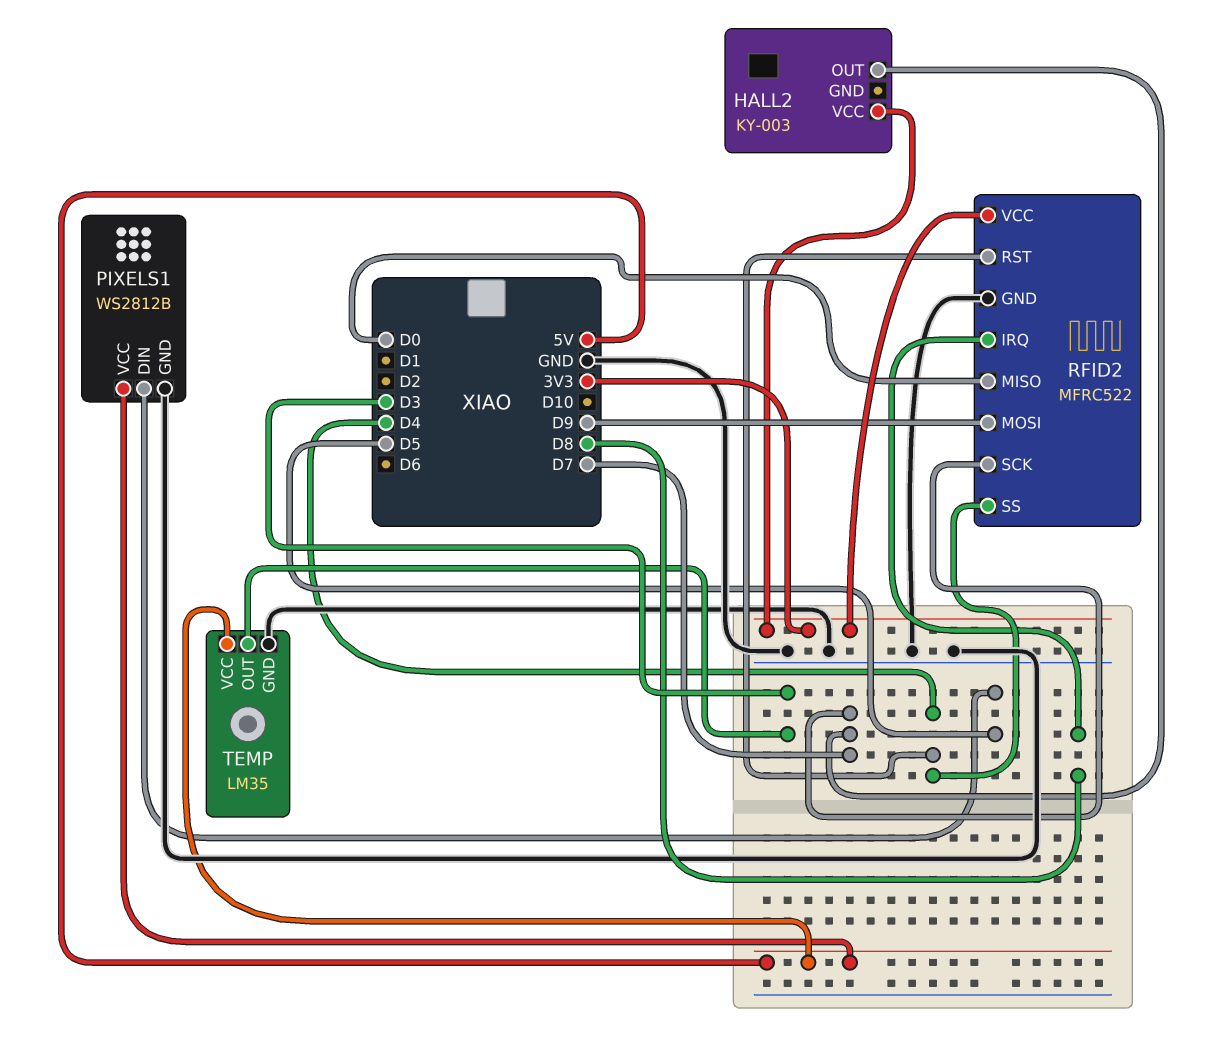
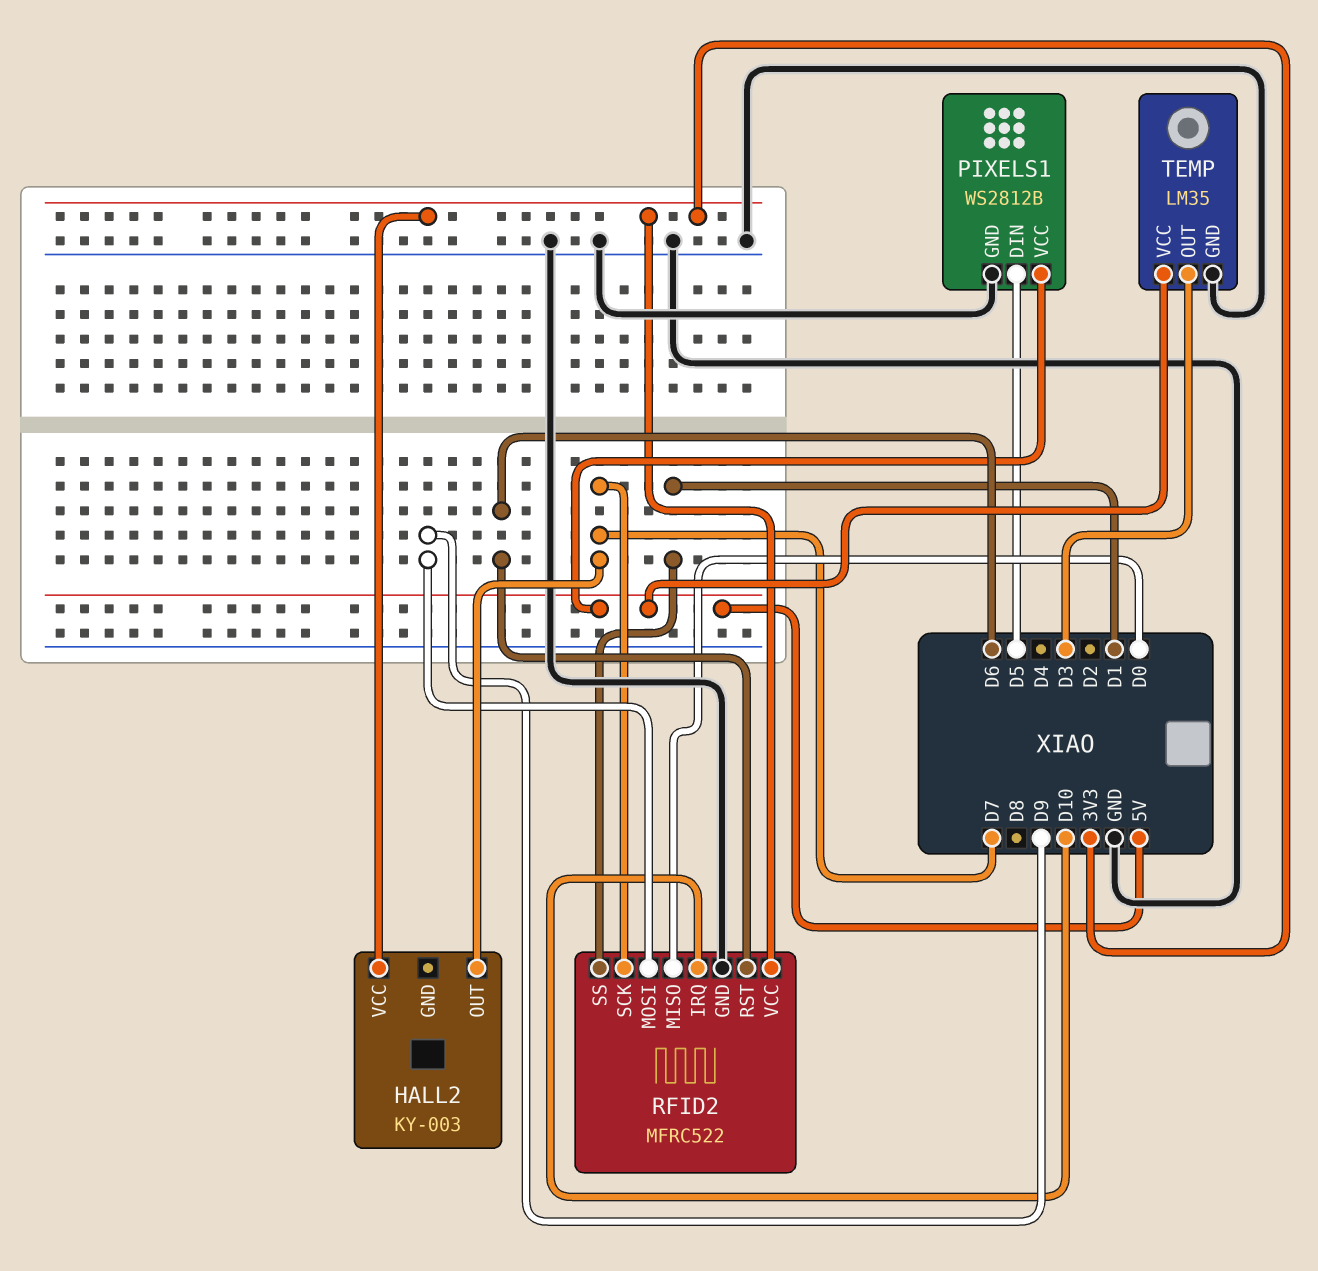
RFID2 pin IRQ: D8 -> D10
RFID2 pin RST: D4 -> D6
RFID2 pin SS: D4 -> D1

